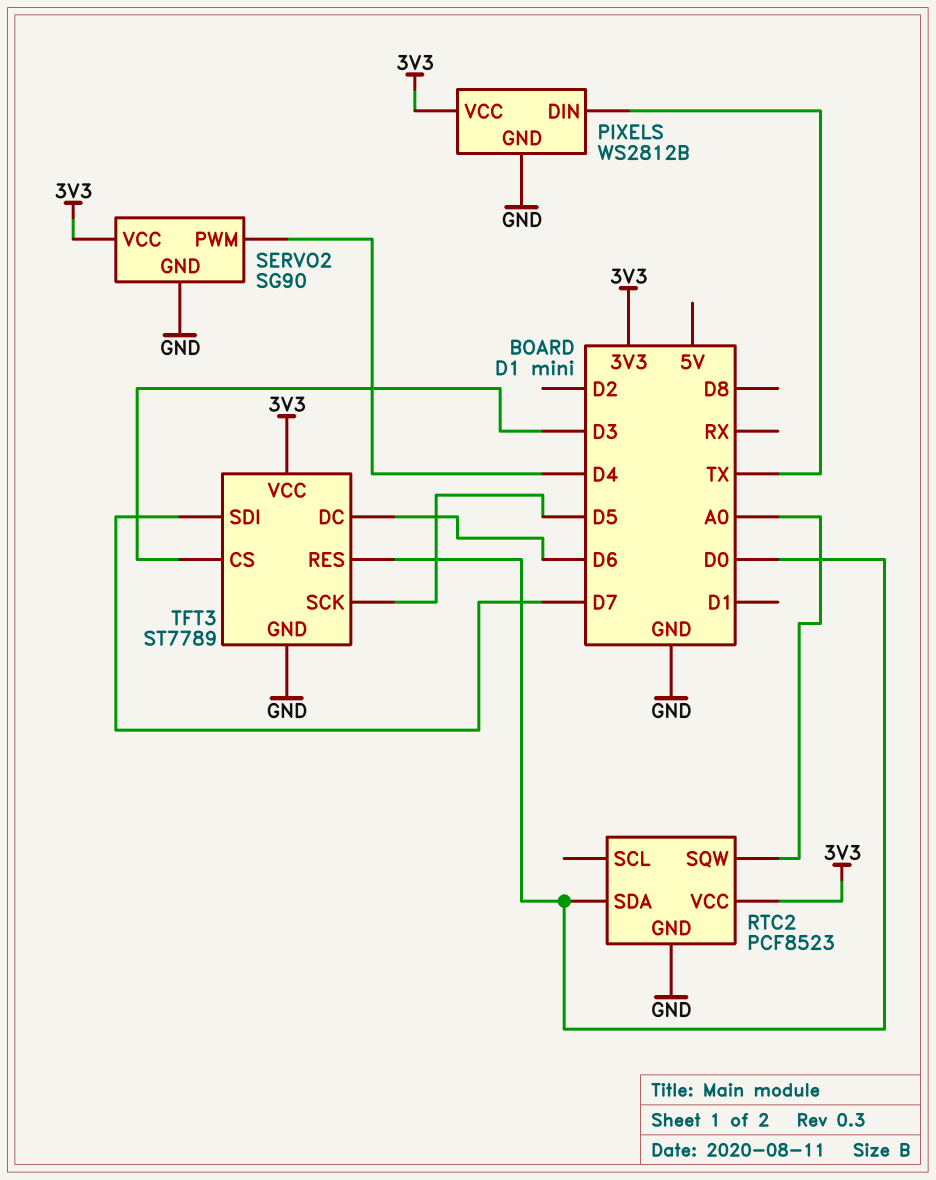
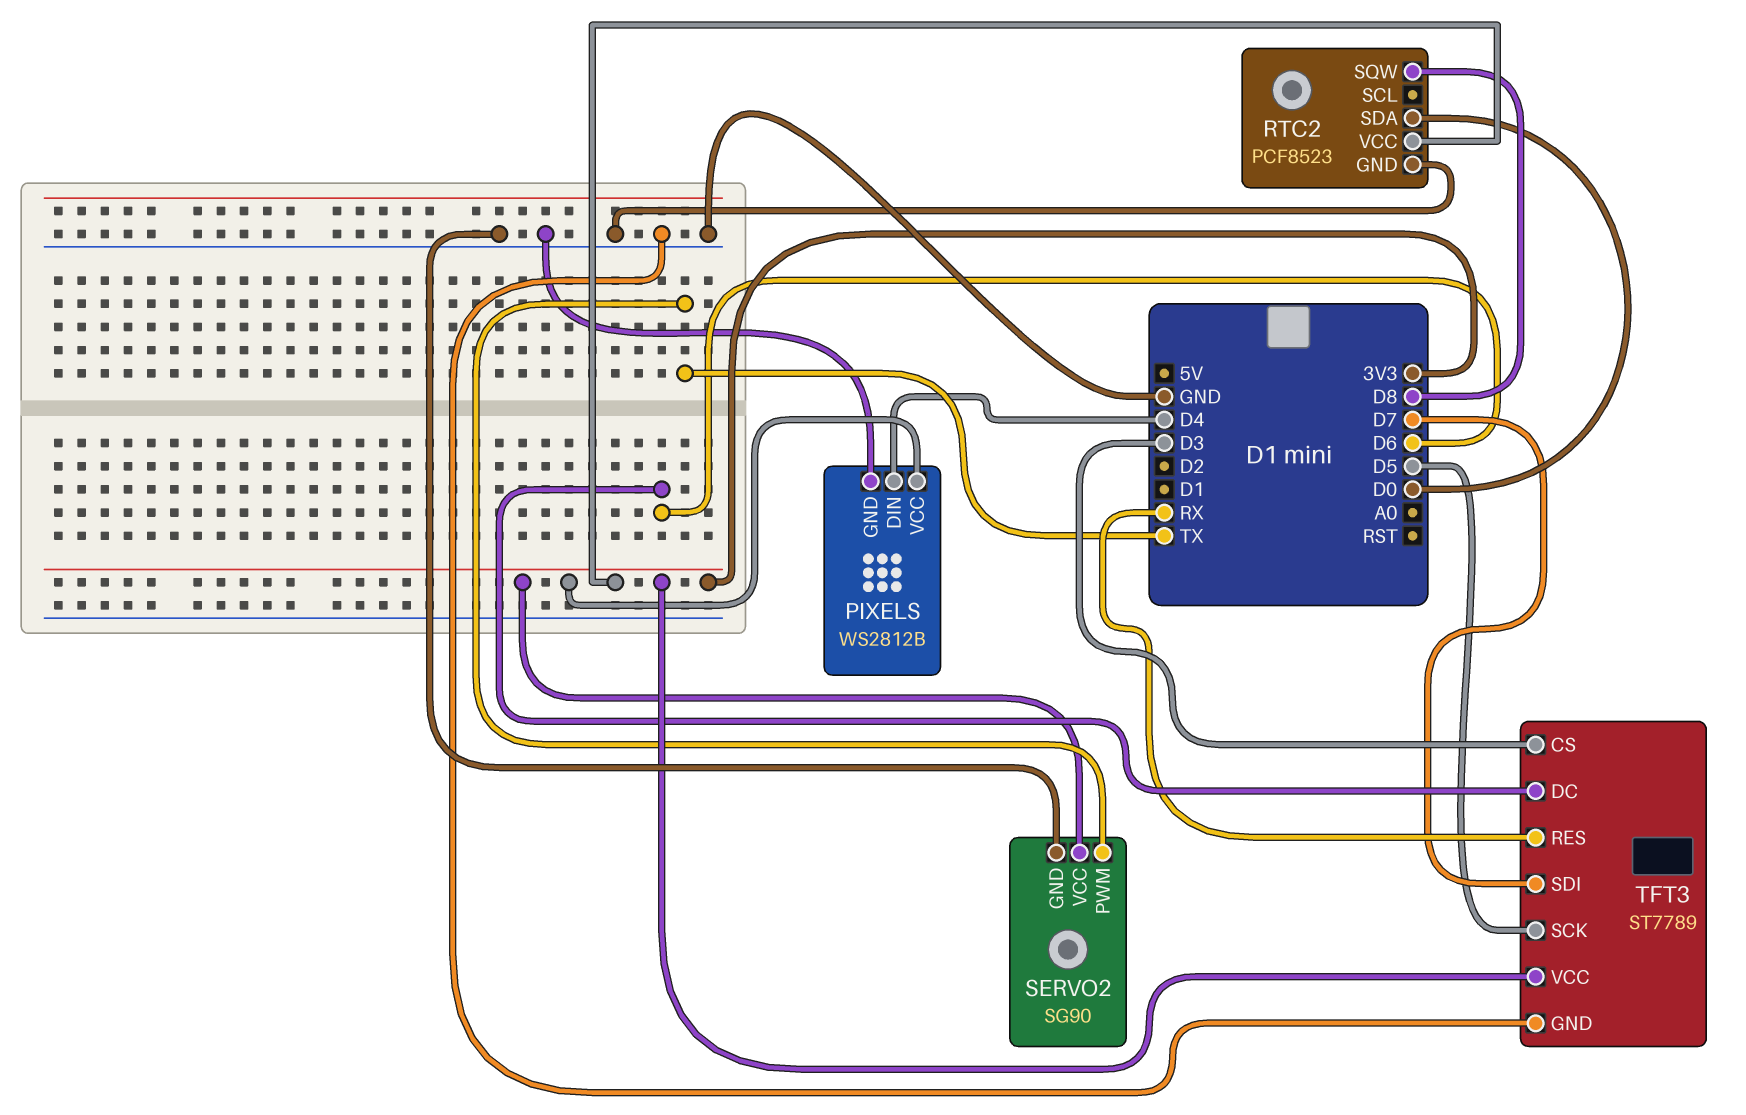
PIXELS pin DIN: TX -> D4
RTC2 pin SQW: A0 -> D8
SERVO2 pin PWM: D4 -> TX
TFT3 pin RES: D0 -> RX

